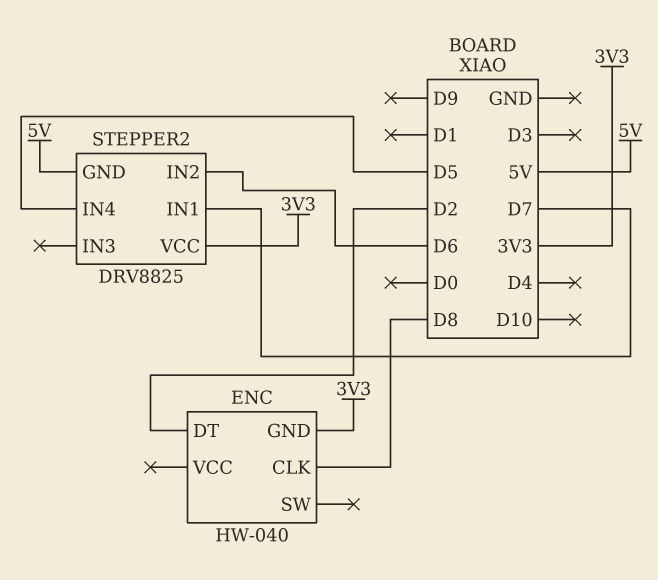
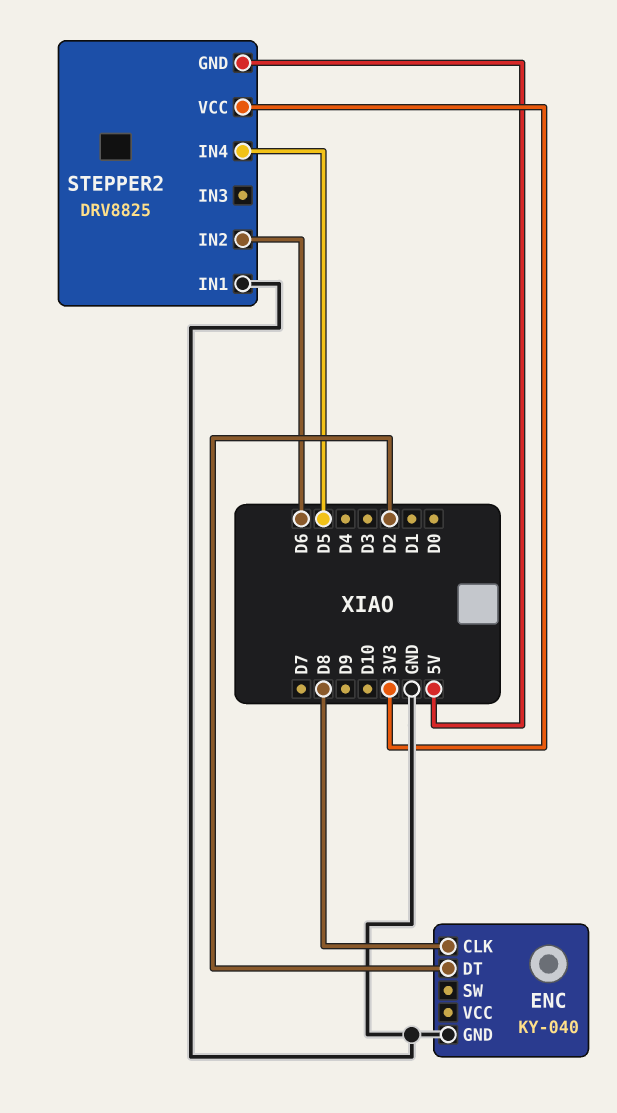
ENC: HW-040 -> KY-040
ENC pin GND: 3V3 -> GND
STEPPER2 pin IN1: D7 -> GND

